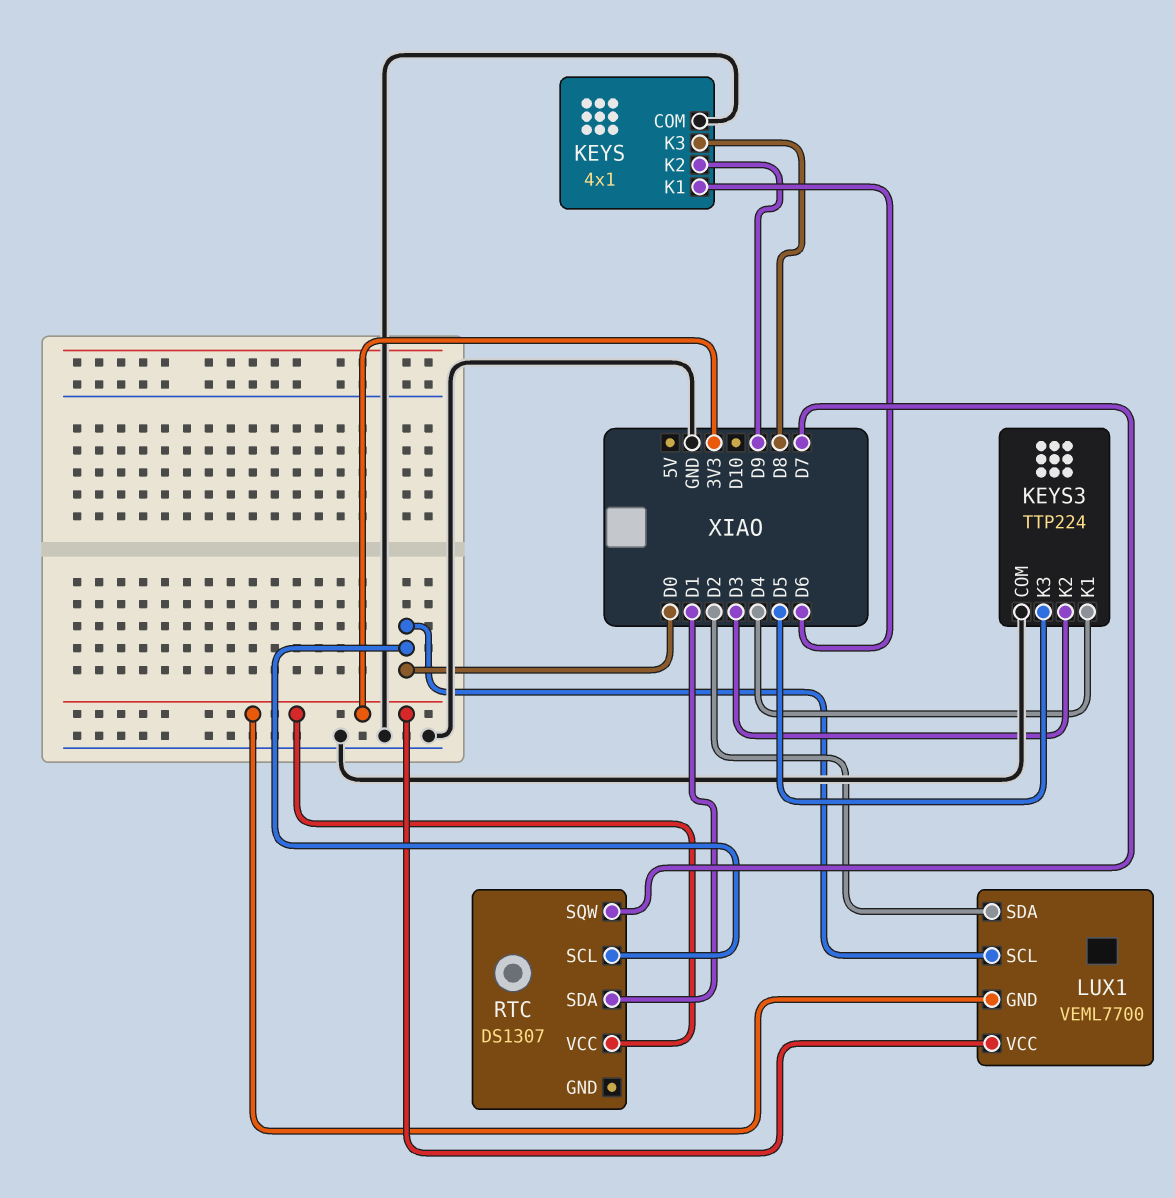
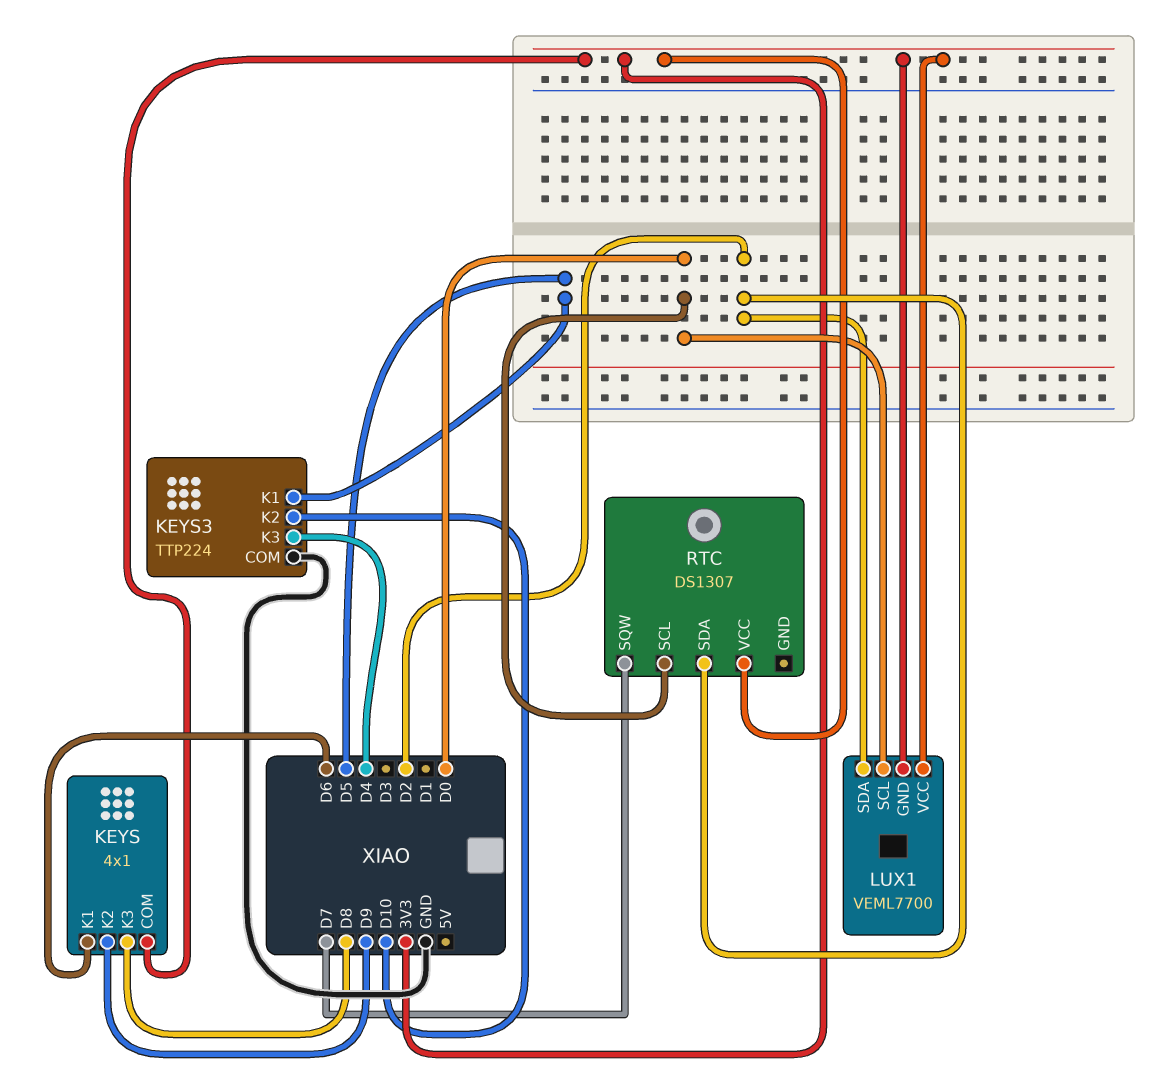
KEYS pin COM: GND -> 3V3
KEYS3 pin K1: D4 -> D5
KEYS3 pin K2: D3 -> D10
KEYS3 pin K3: D5 -> D4
RTC pin SDA: D1 -> D2

